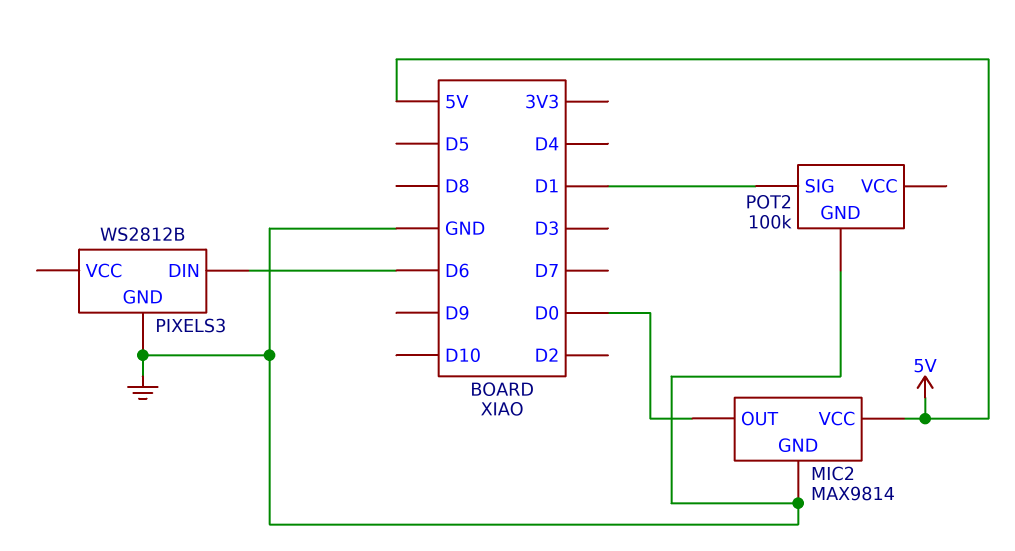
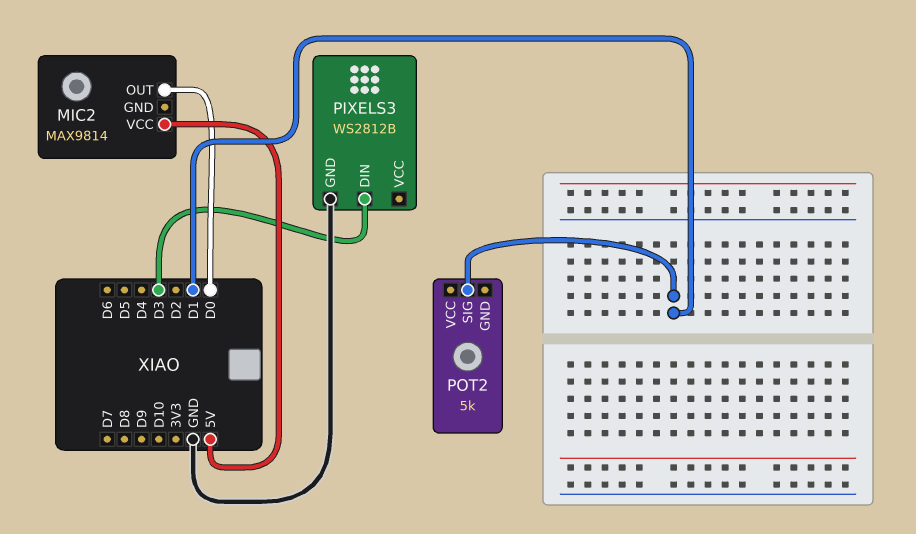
MIC2 pin GND: GND -> none
PIXELS3 pin DIN: D6 -> D3
POT2: 100k -> 5k
POT2 pin GND: GND -> none

